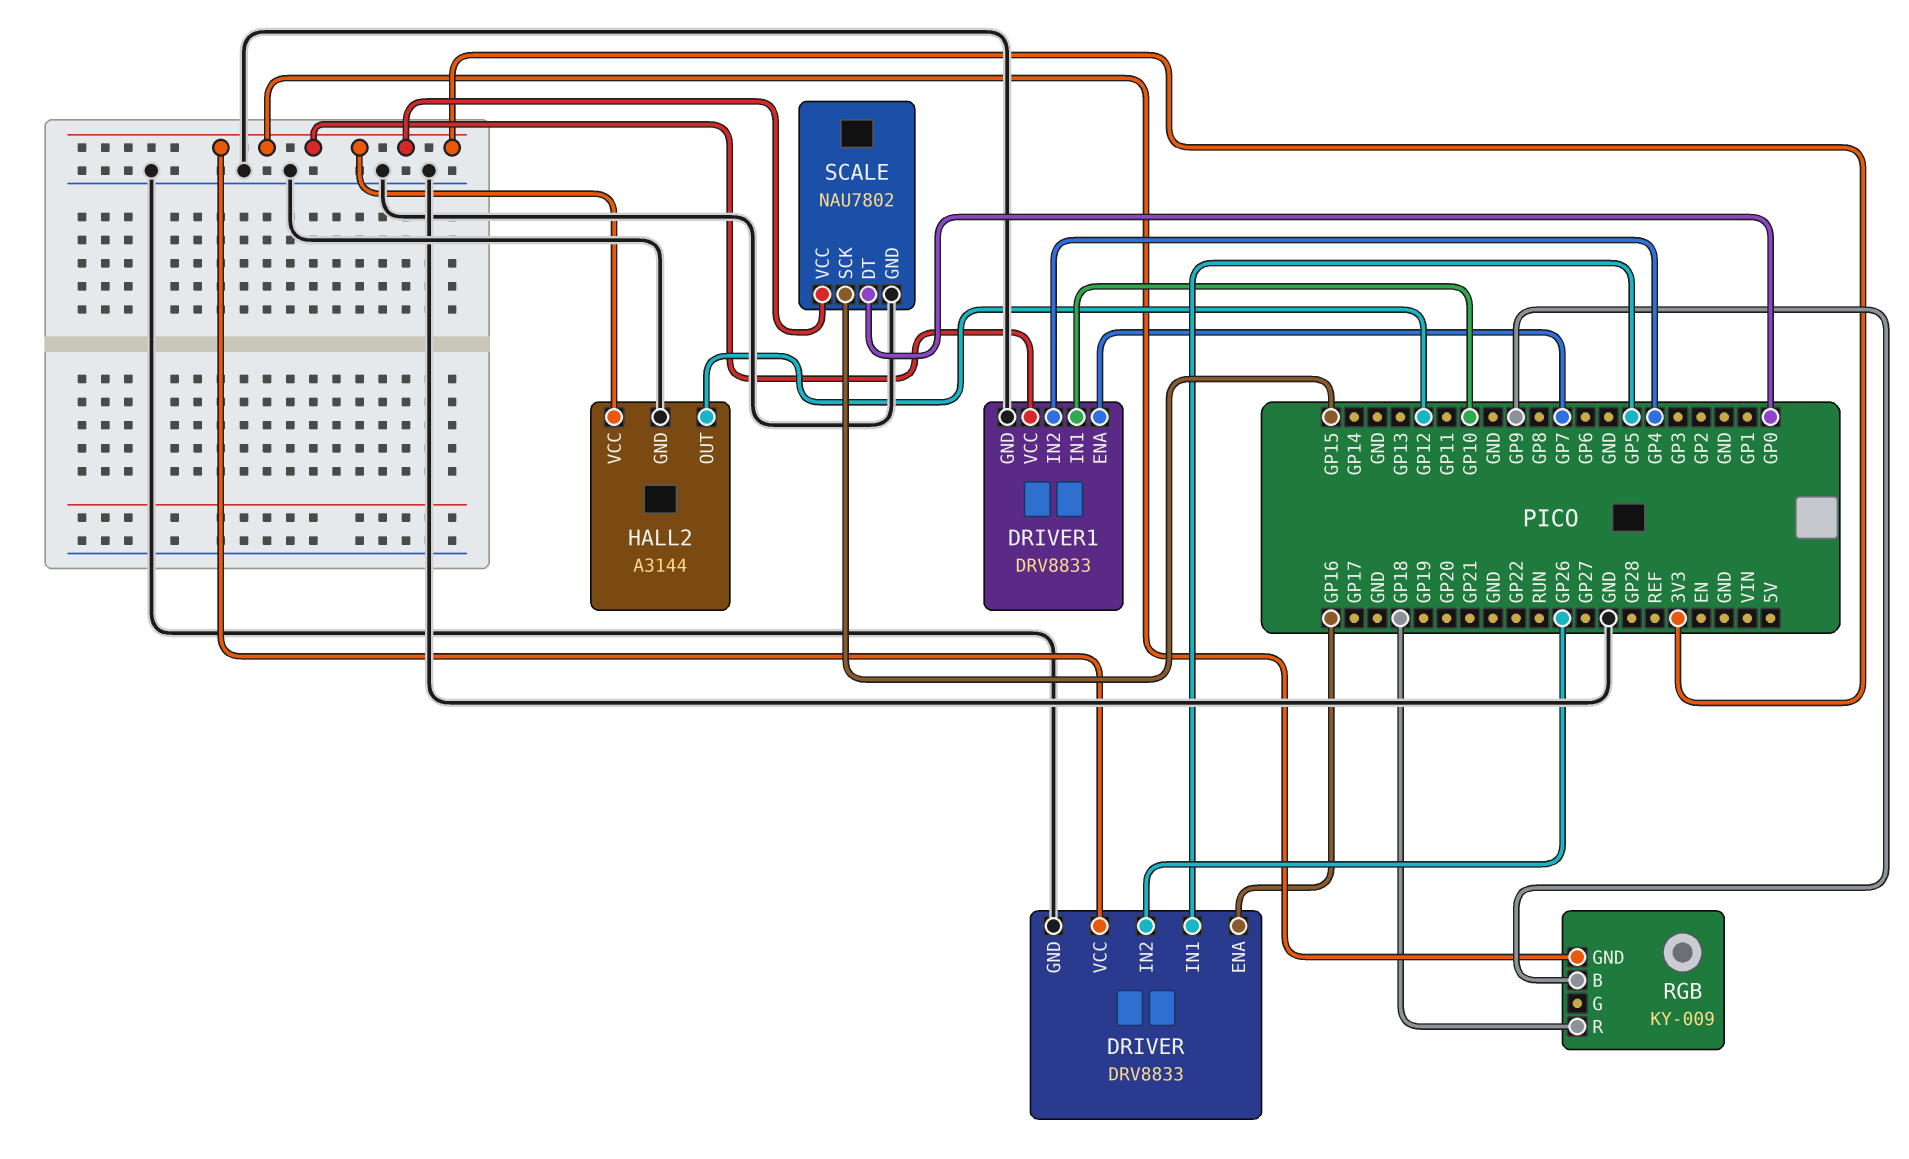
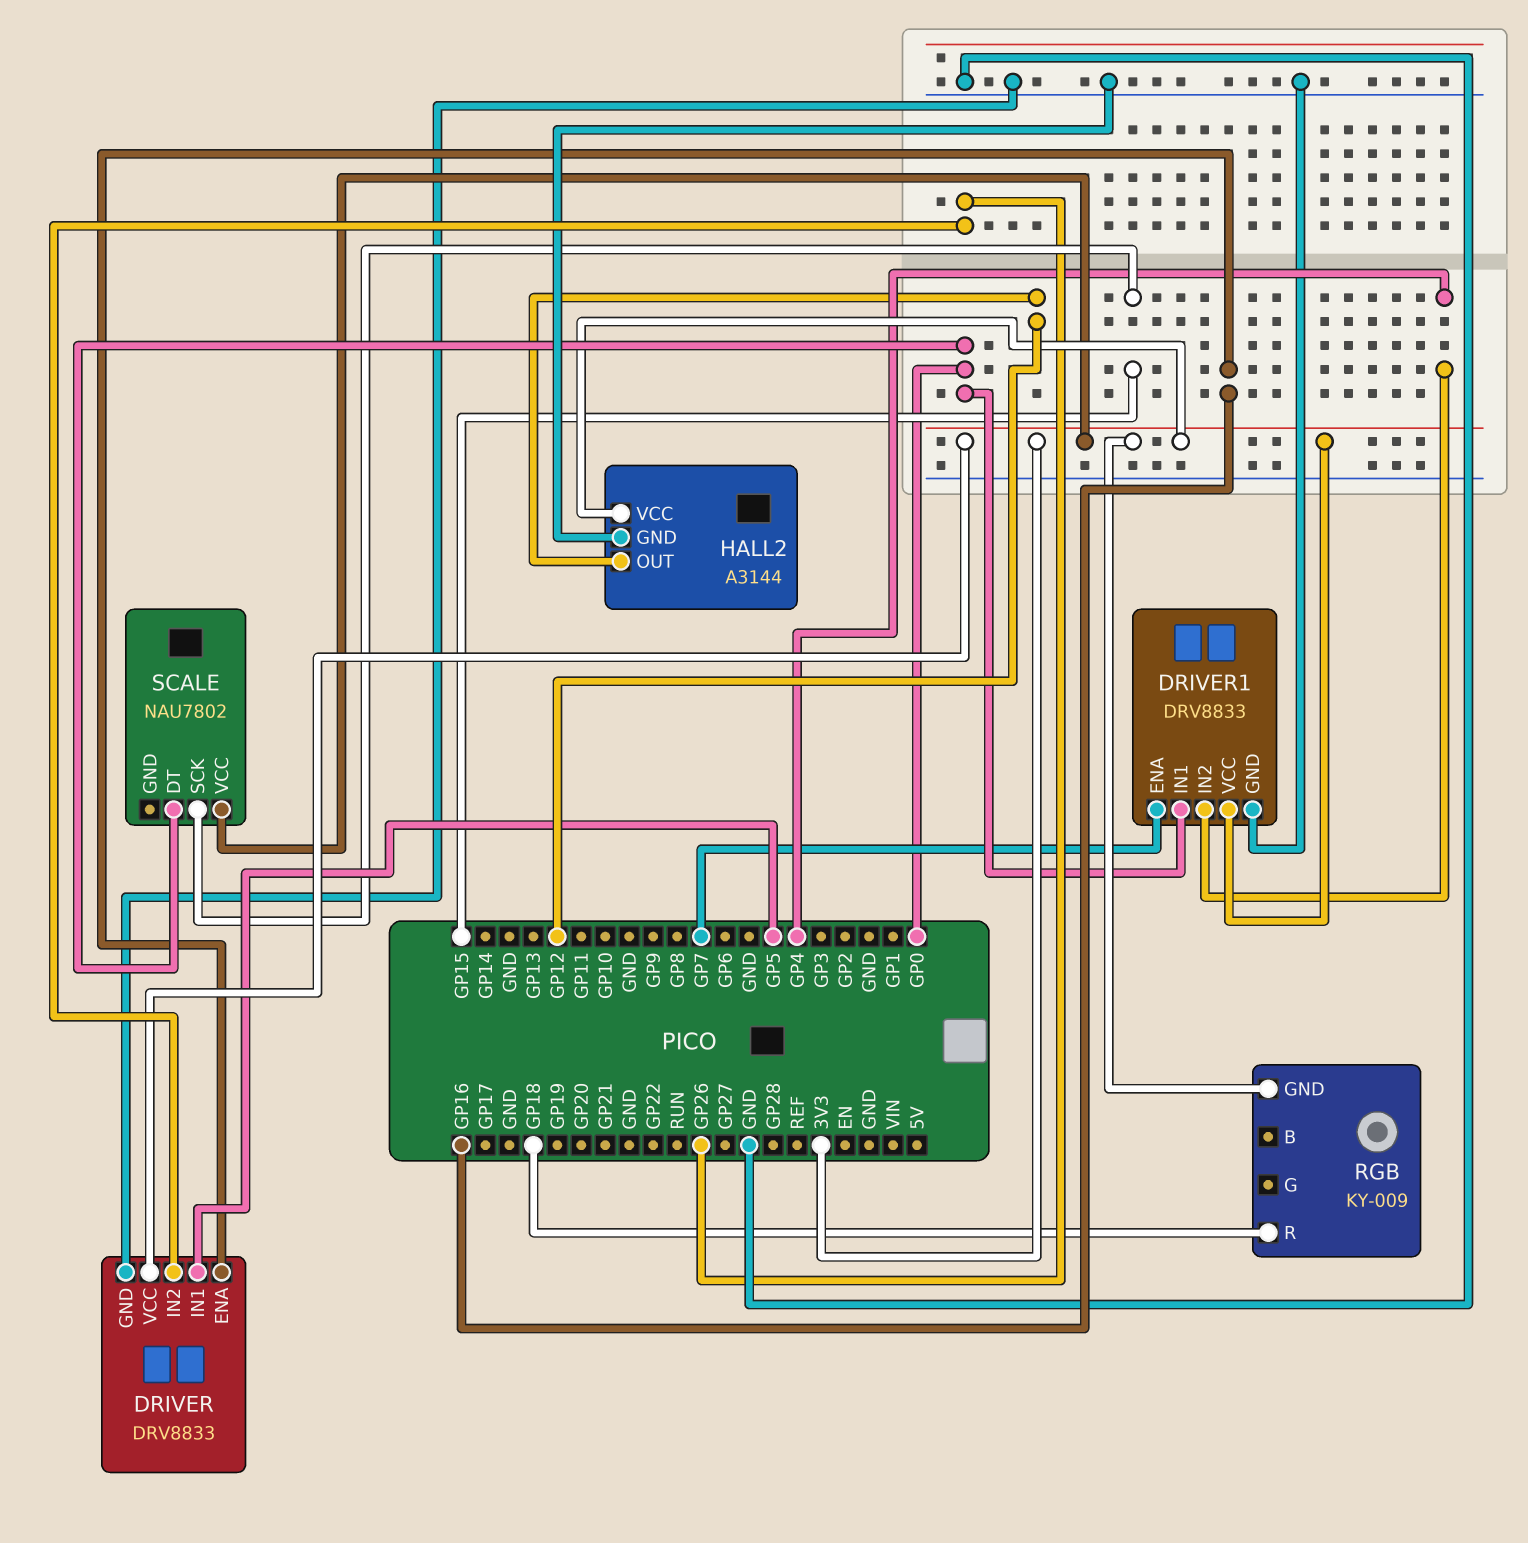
DRIVER1 pin IN1: GP10 -> GP0
RGB pin B: GP9 -> none
SCALE pin GND: GND -> none

